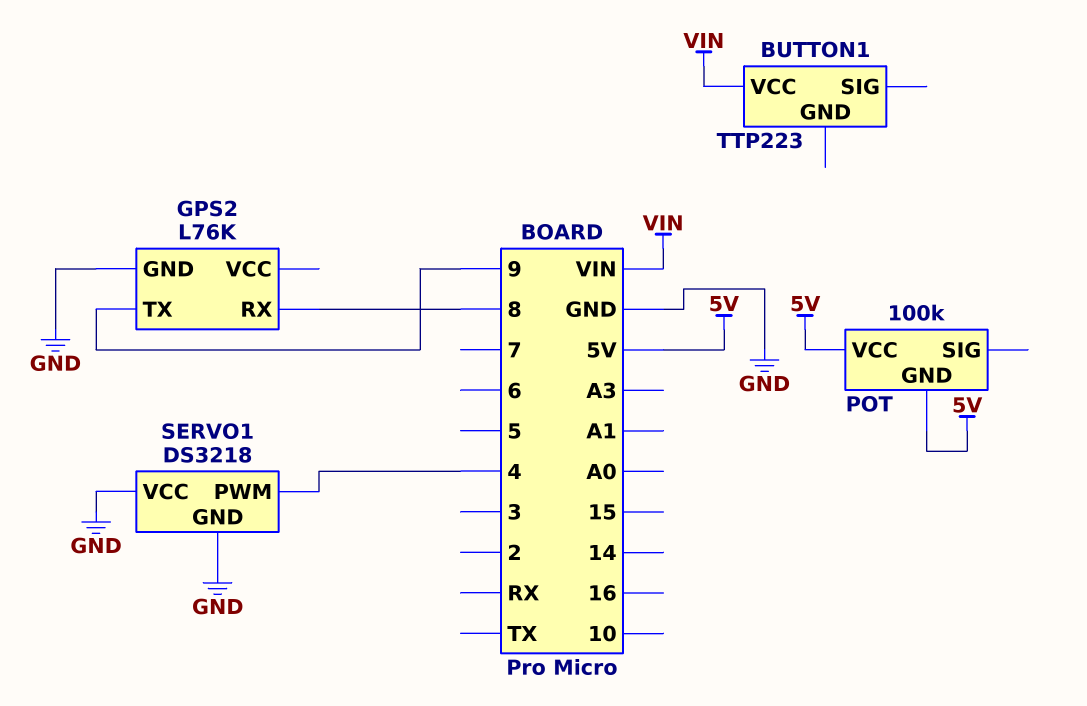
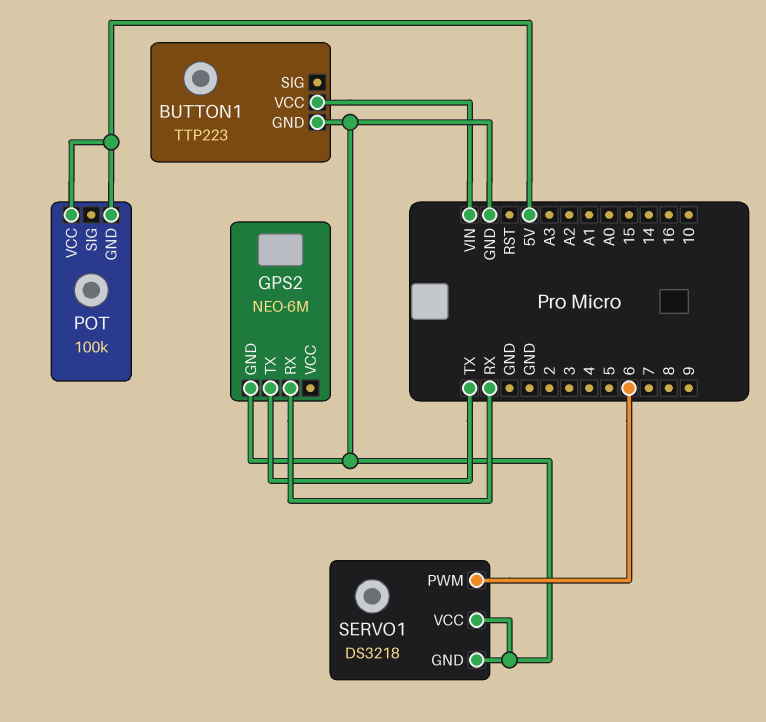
BUTTON1 pin GND: none -> GND
GPS2: L76K -> NEO-6M
GPS2 pin RX: 8 -> RX
GPS2 pin TX: 9 -> TX
SERVO1 pin PWM: 4 -> 6

